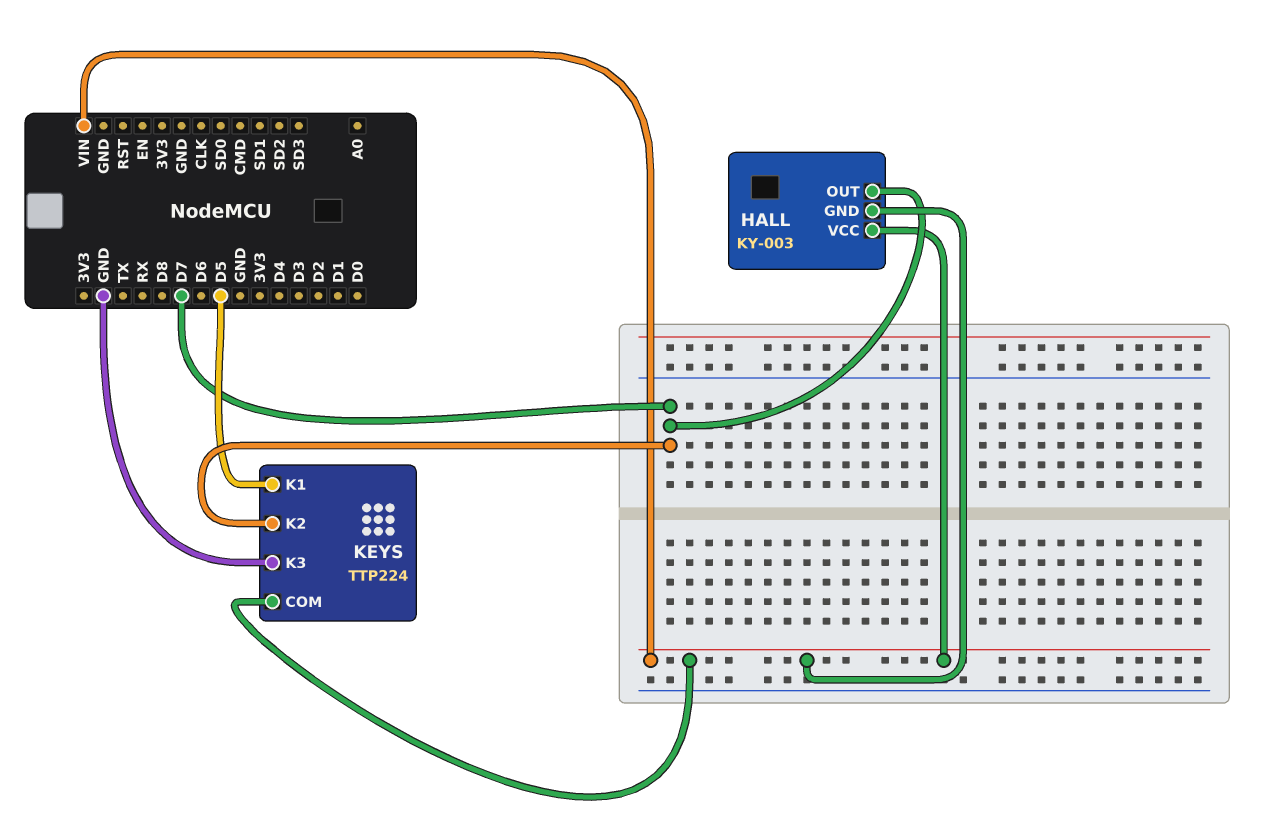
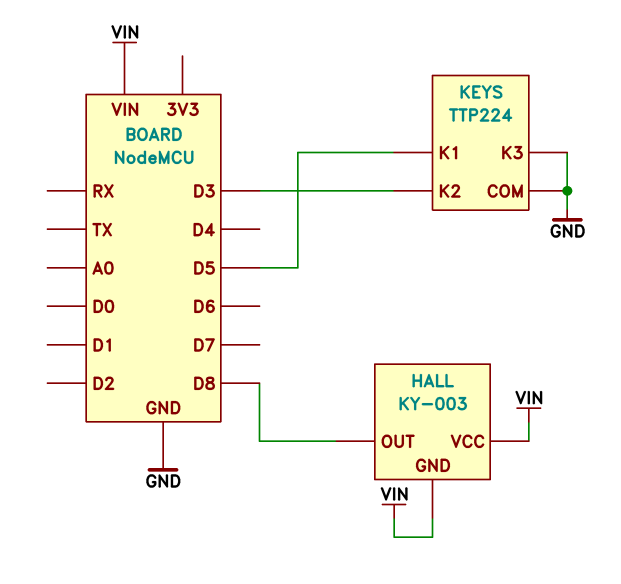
HALL pin OUT: D7 -> D8
KEYS pin COM: VIN -> GND
KEYS pin K2: D7 -> D3

